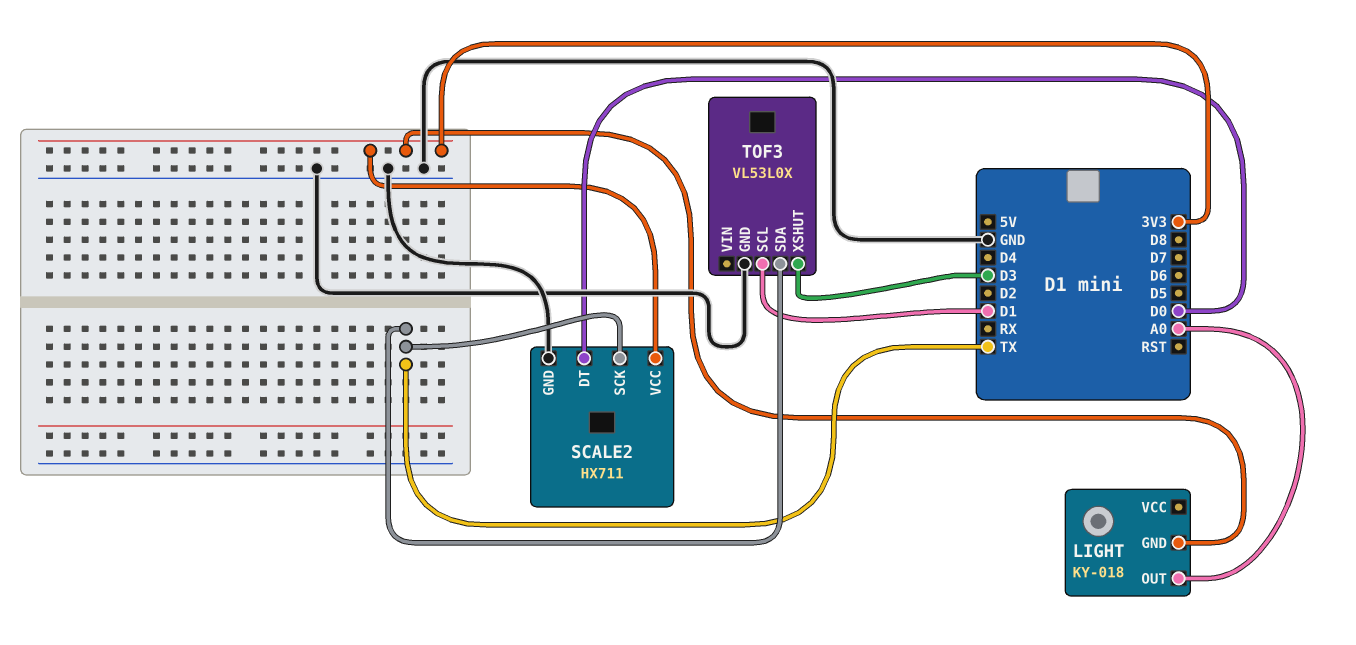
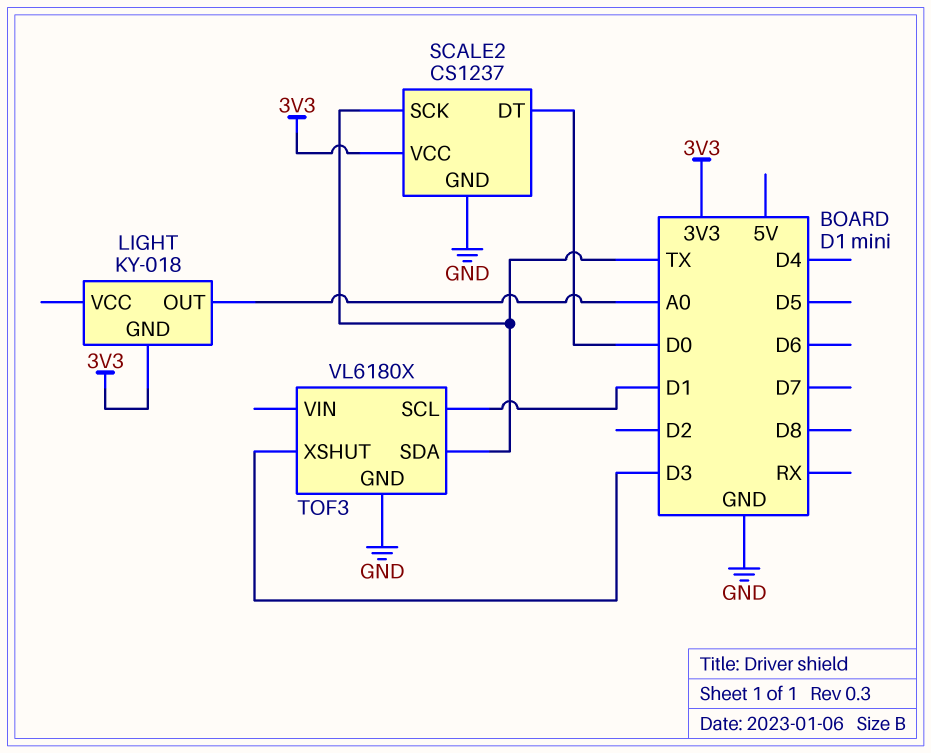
SCALE2: HX711 -> CS1237
TOF3: VL53L0X -> VL6180X

